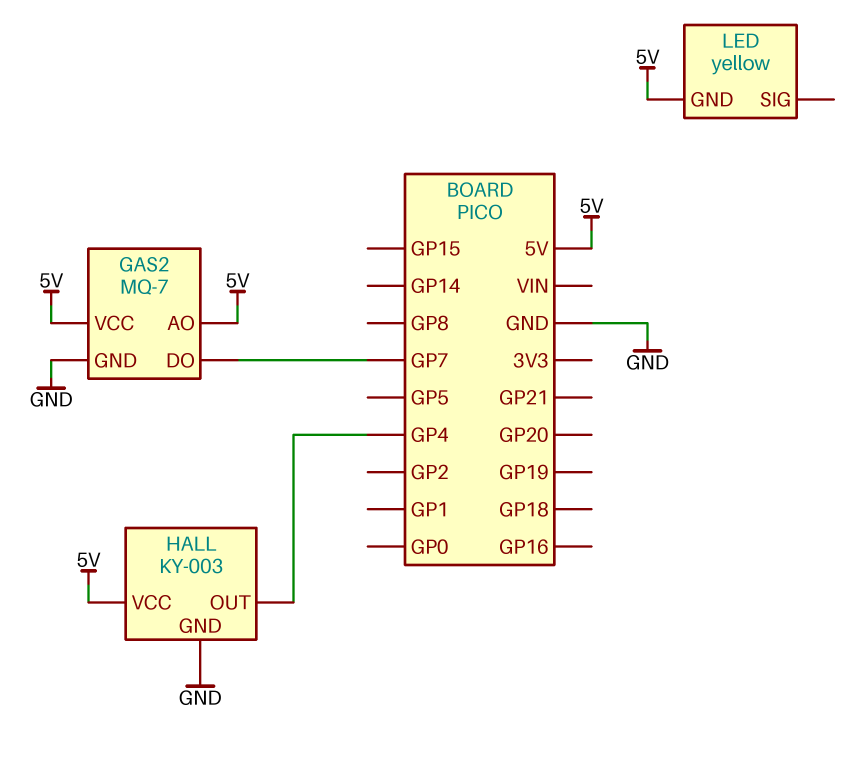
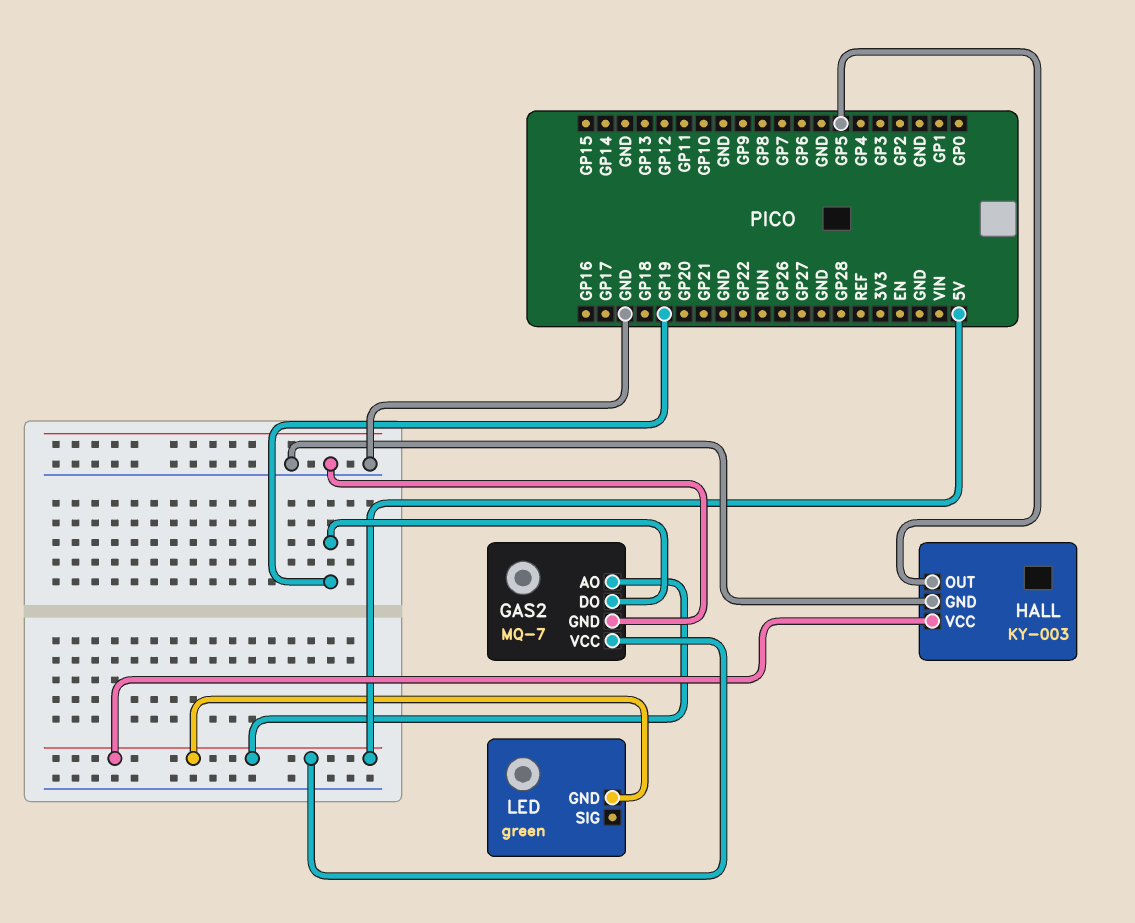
GAS2 pin DO: GP7 -> GP19
HALL pin OUT: GP4 -> GP5
LED: yellow -> green

